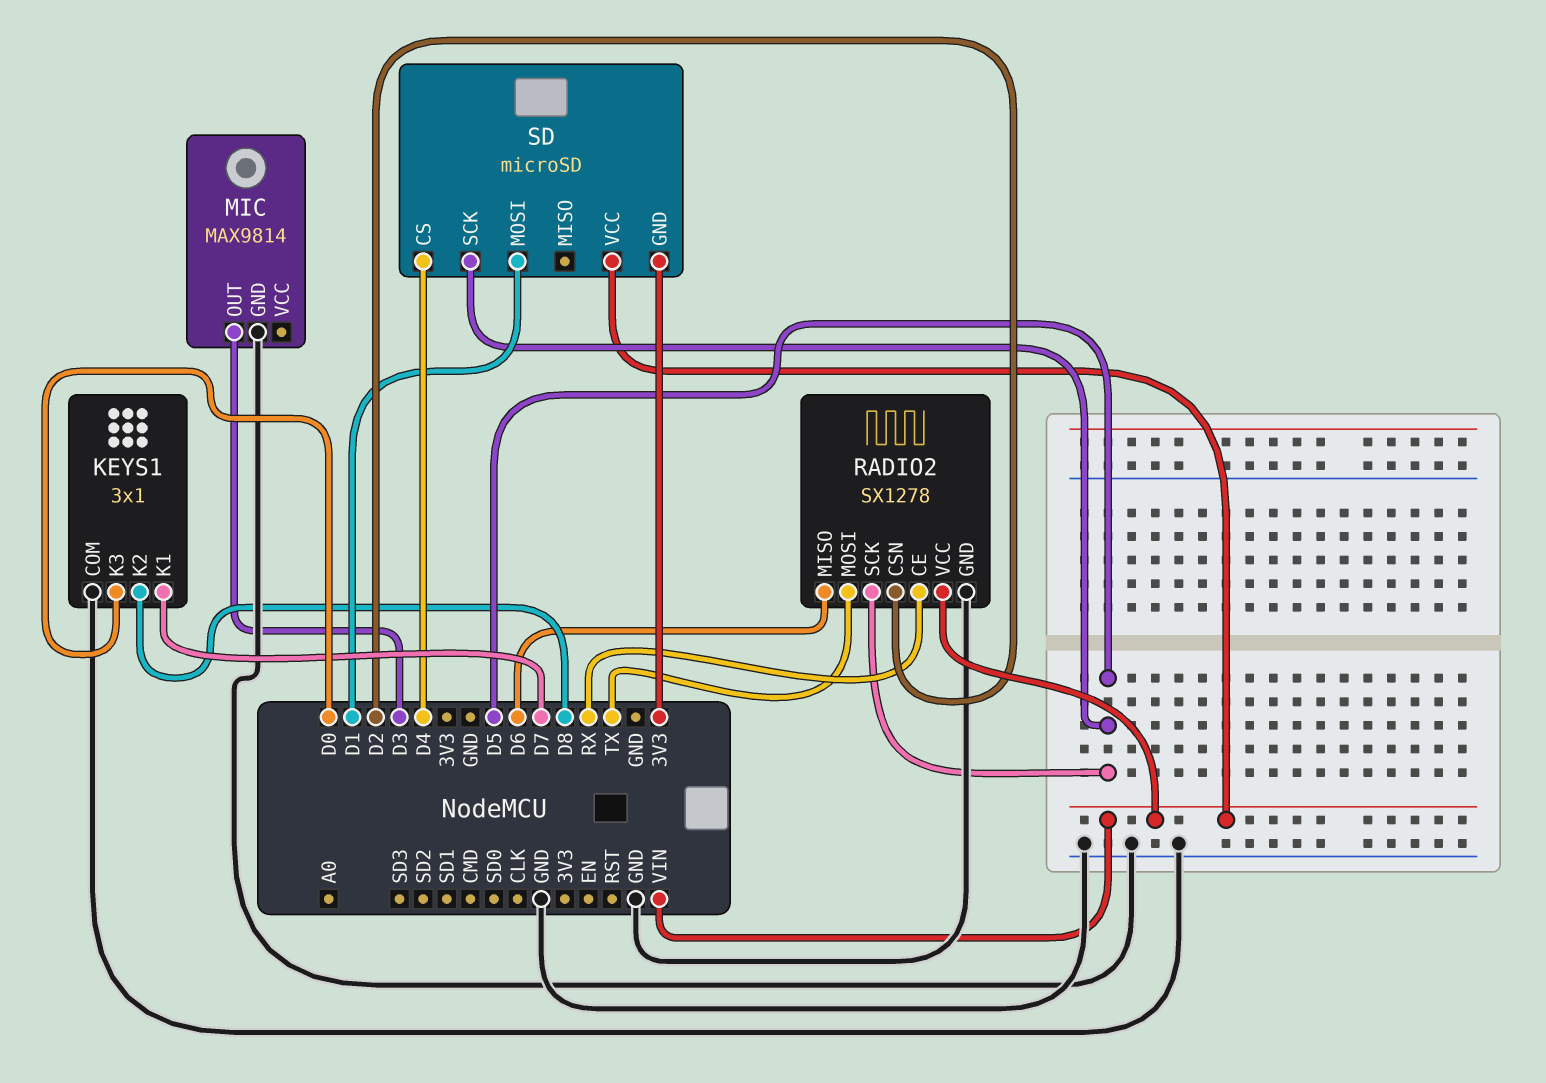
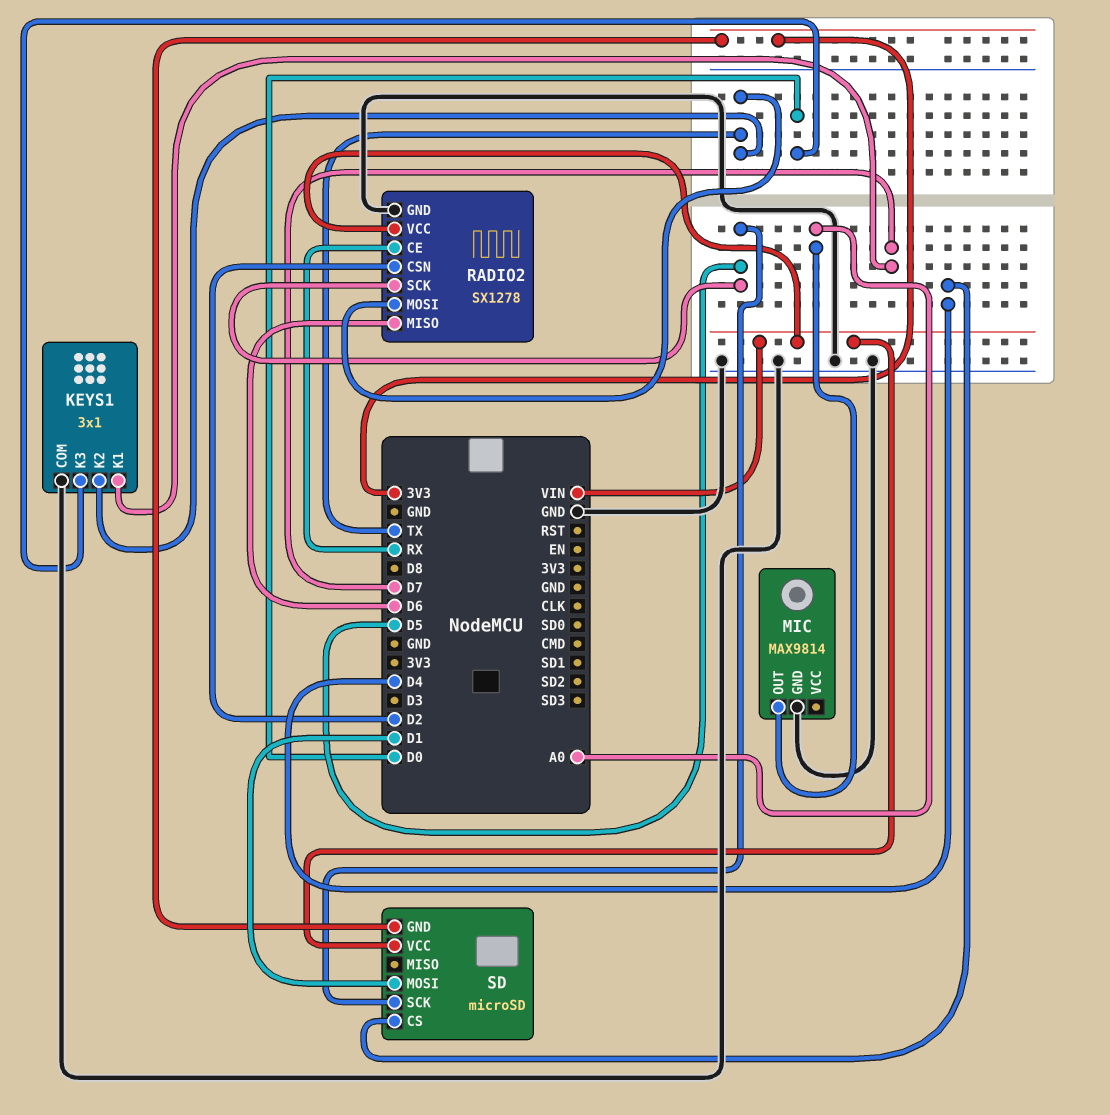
KEYS1 pin K2: D8 -> TX
MIC pin OUT: D3 -> A0

